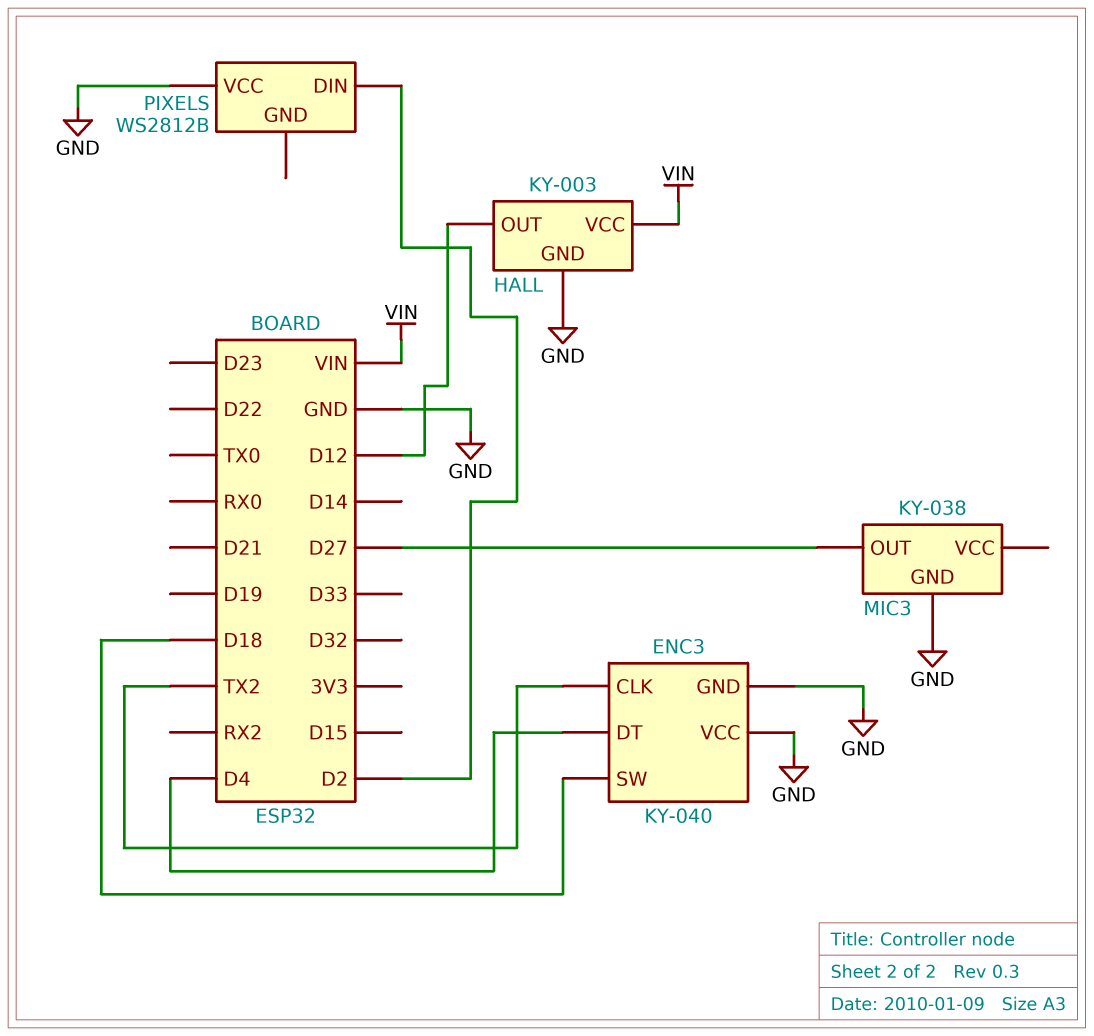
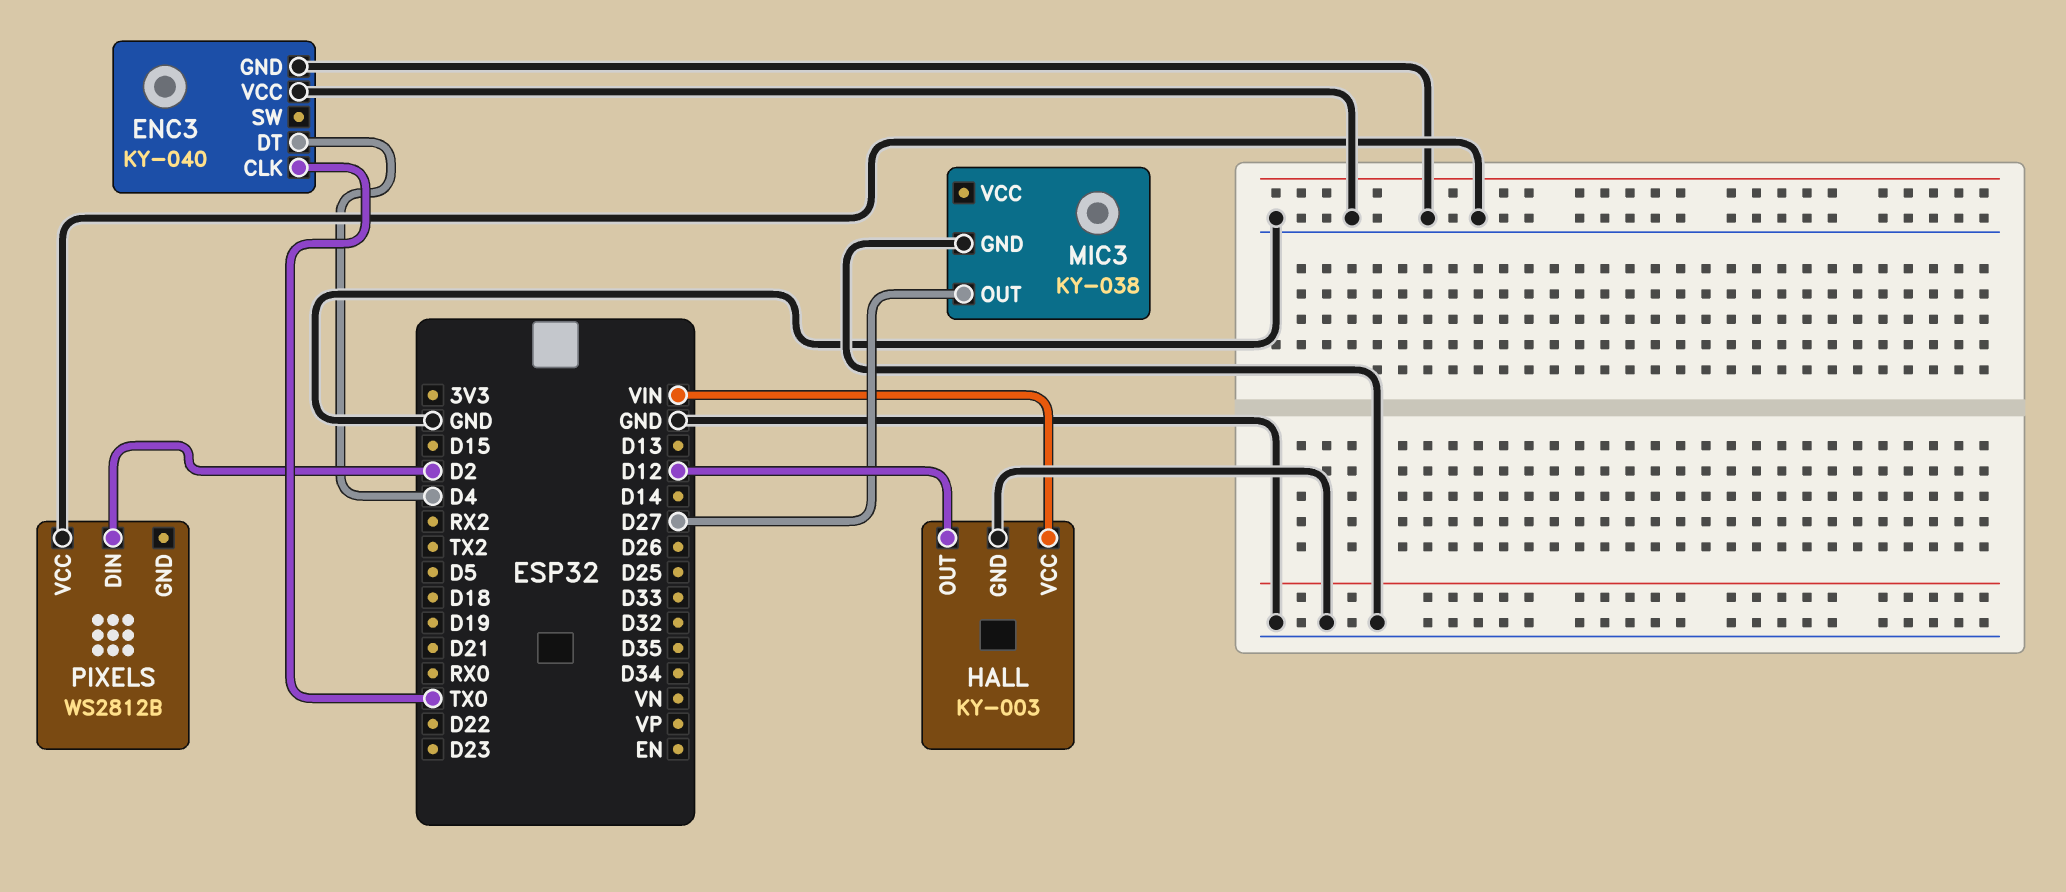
ENC3 pin CLK: TX2 -> TX0
ENC3 pin SW: D18 -> none

